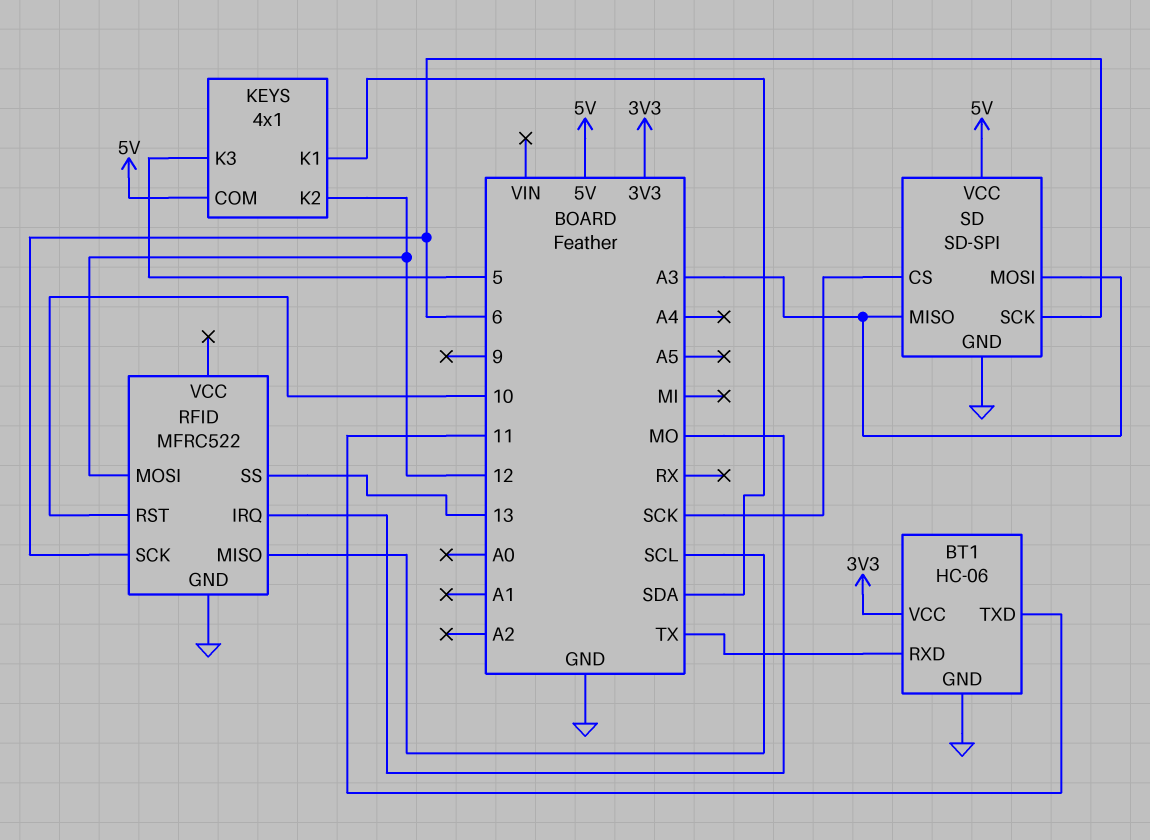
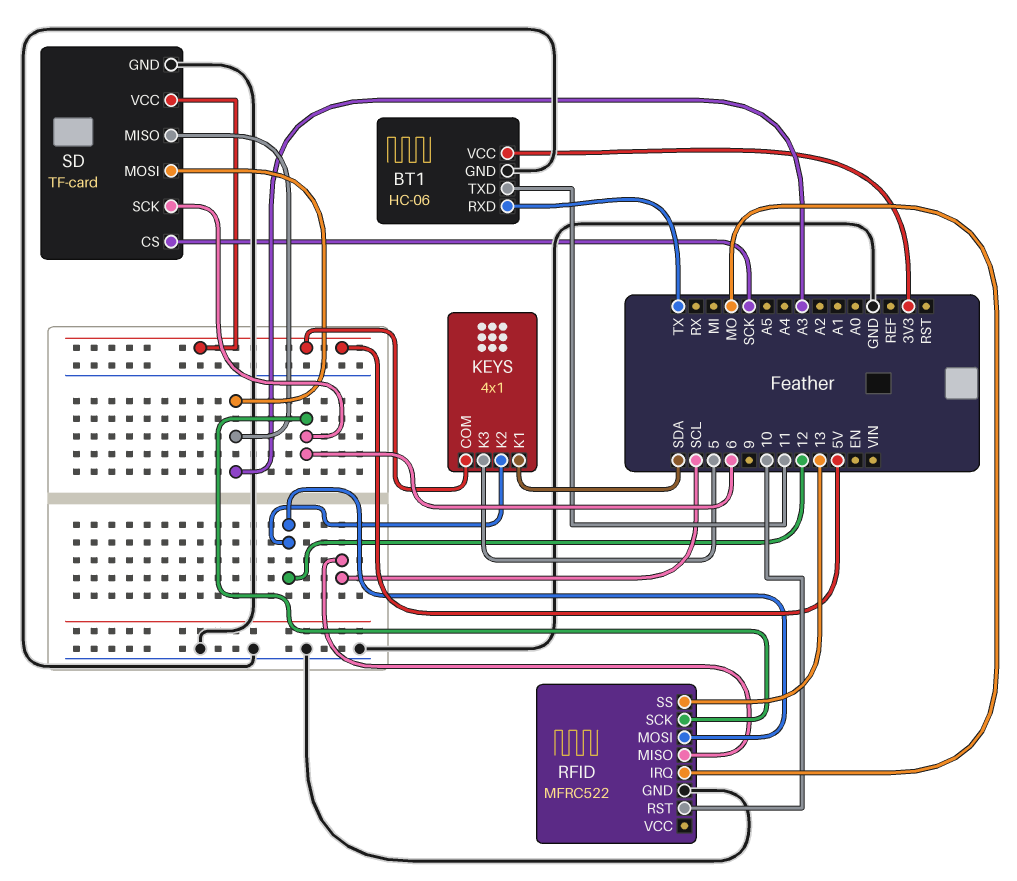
SD: SD-SPI -> TF-card

